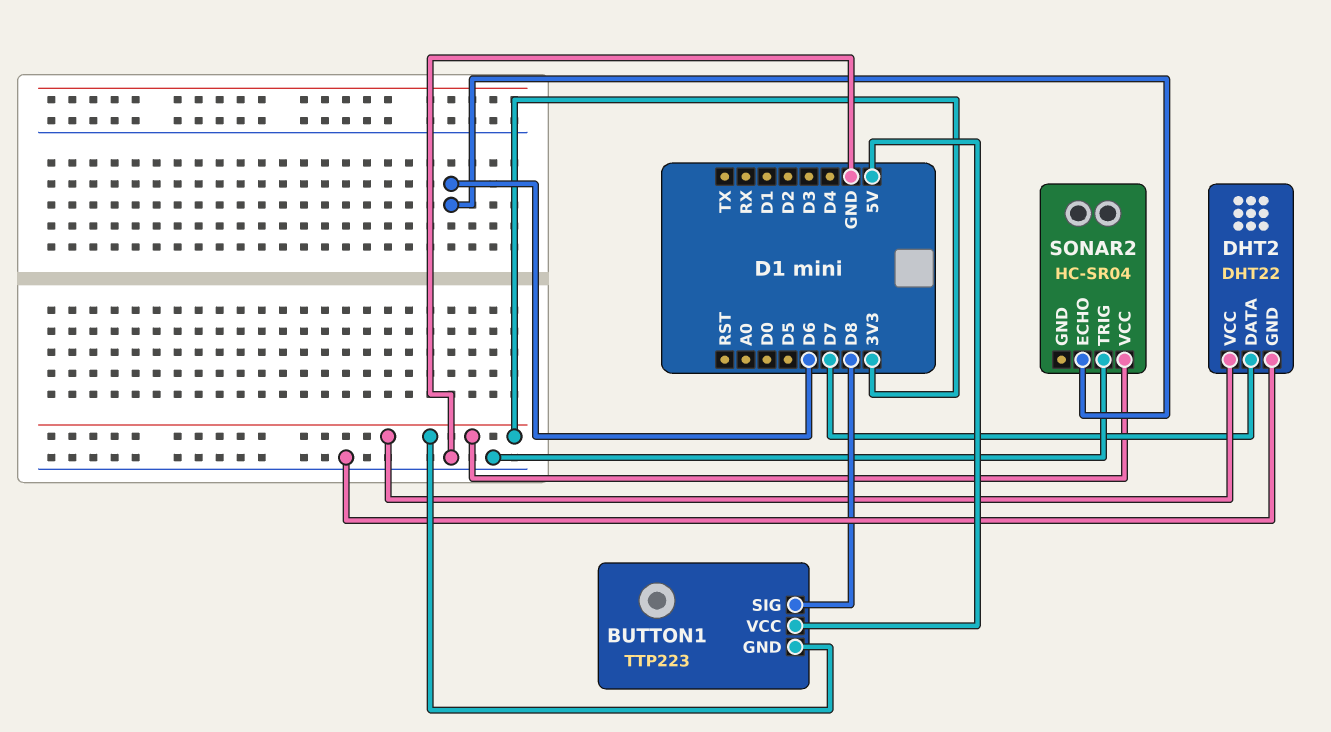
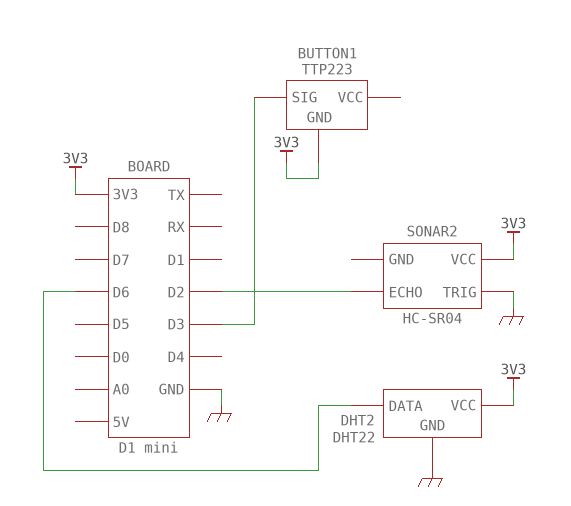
BUTTON1 pin SIG: D8 -> D3
BUTTON1 pin VCC: 5V -> none
DHT2 pin DATA: D7 -> D6
SONAR2 pin ECHO: D6 -> D2

